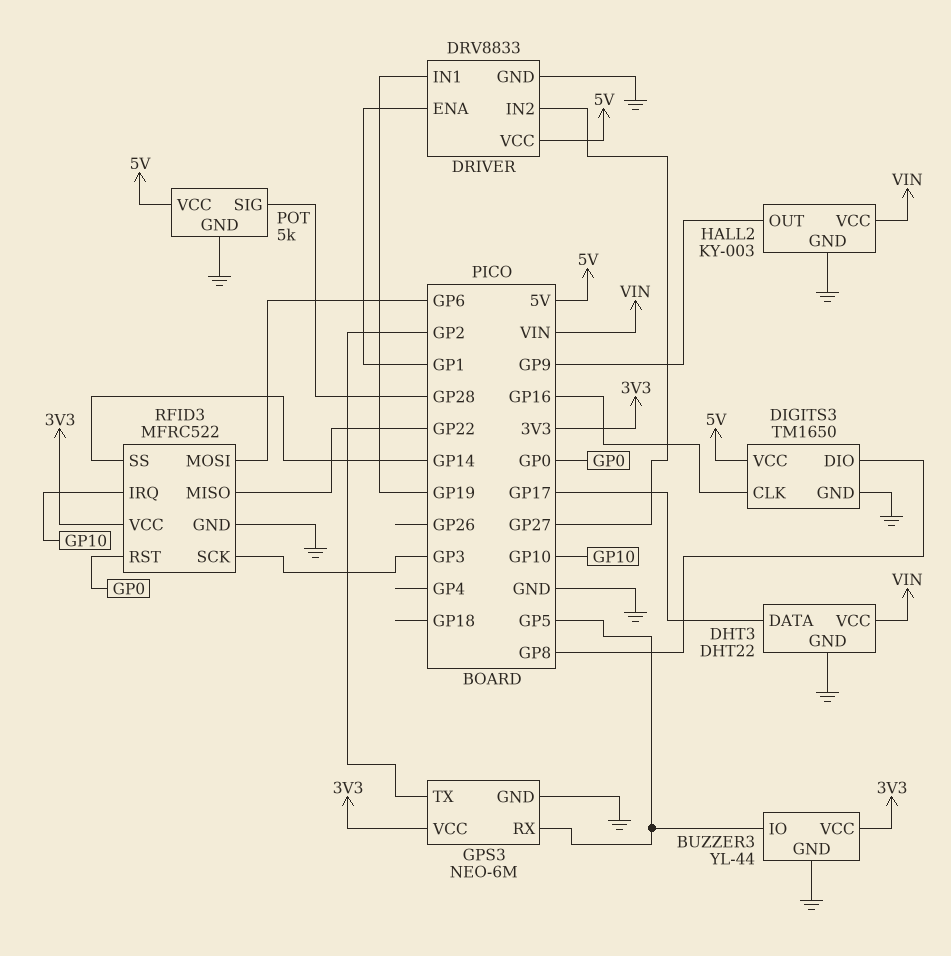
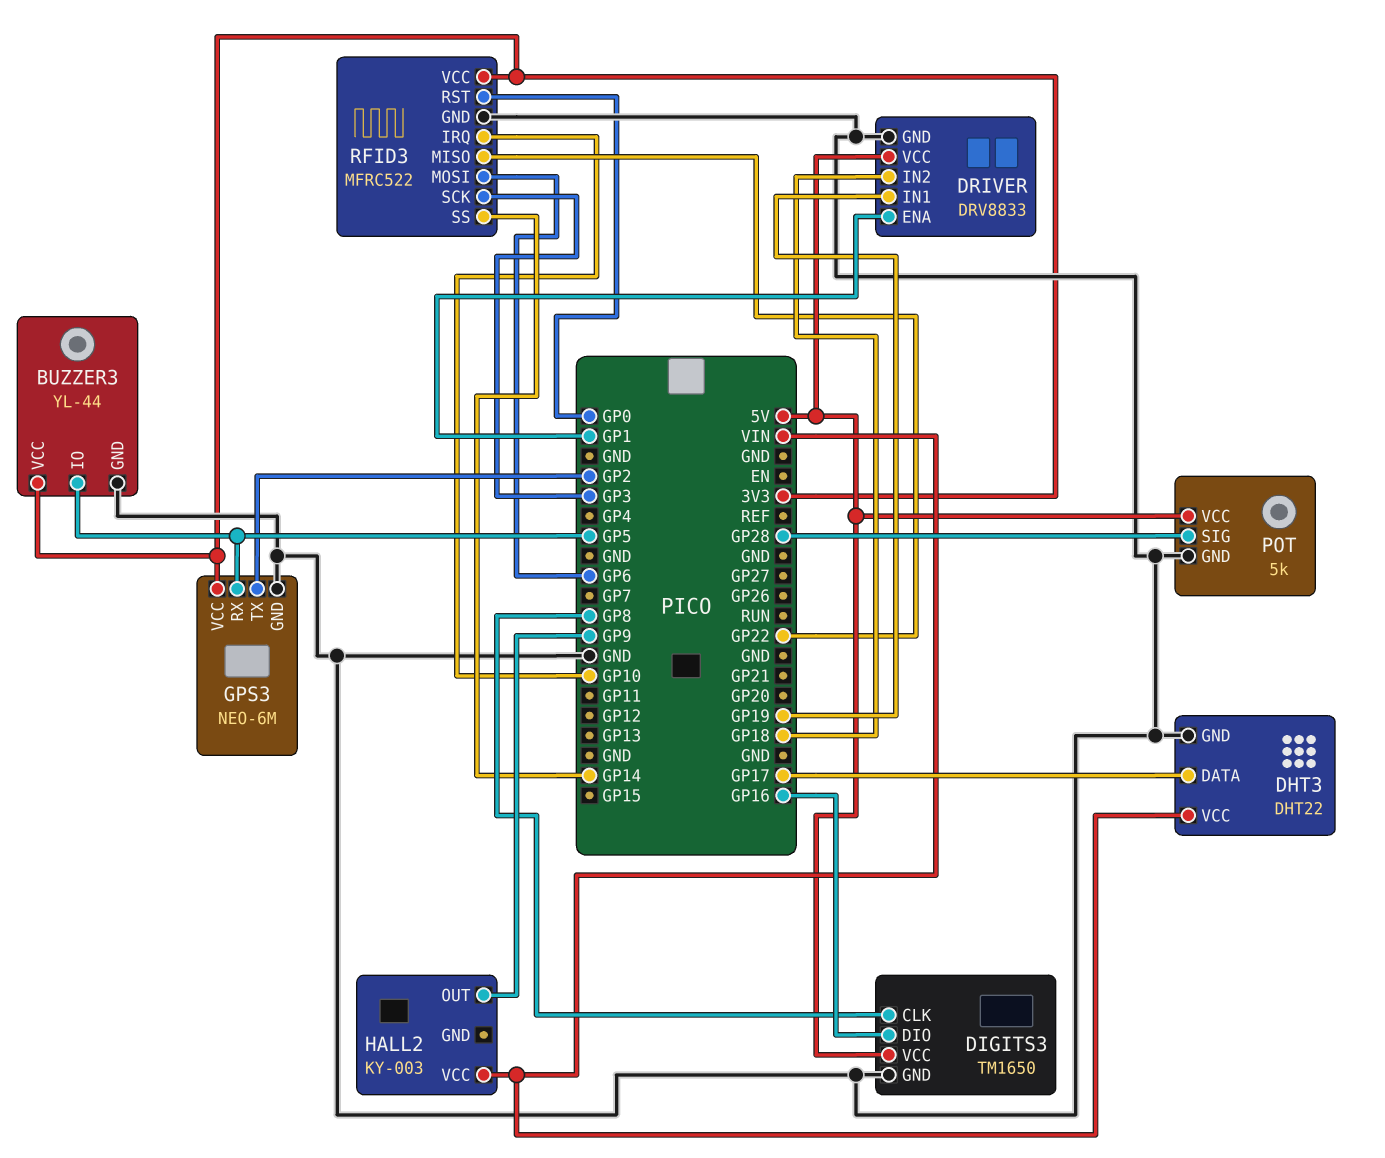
DIGITS3 pin CLK: GP16 -> GP8
DIGITS3 pin DIO: GP8 -> GP16
DRIVER pin IN2: GP27 -> GP18
HALL2 pin GND: GND -> none

